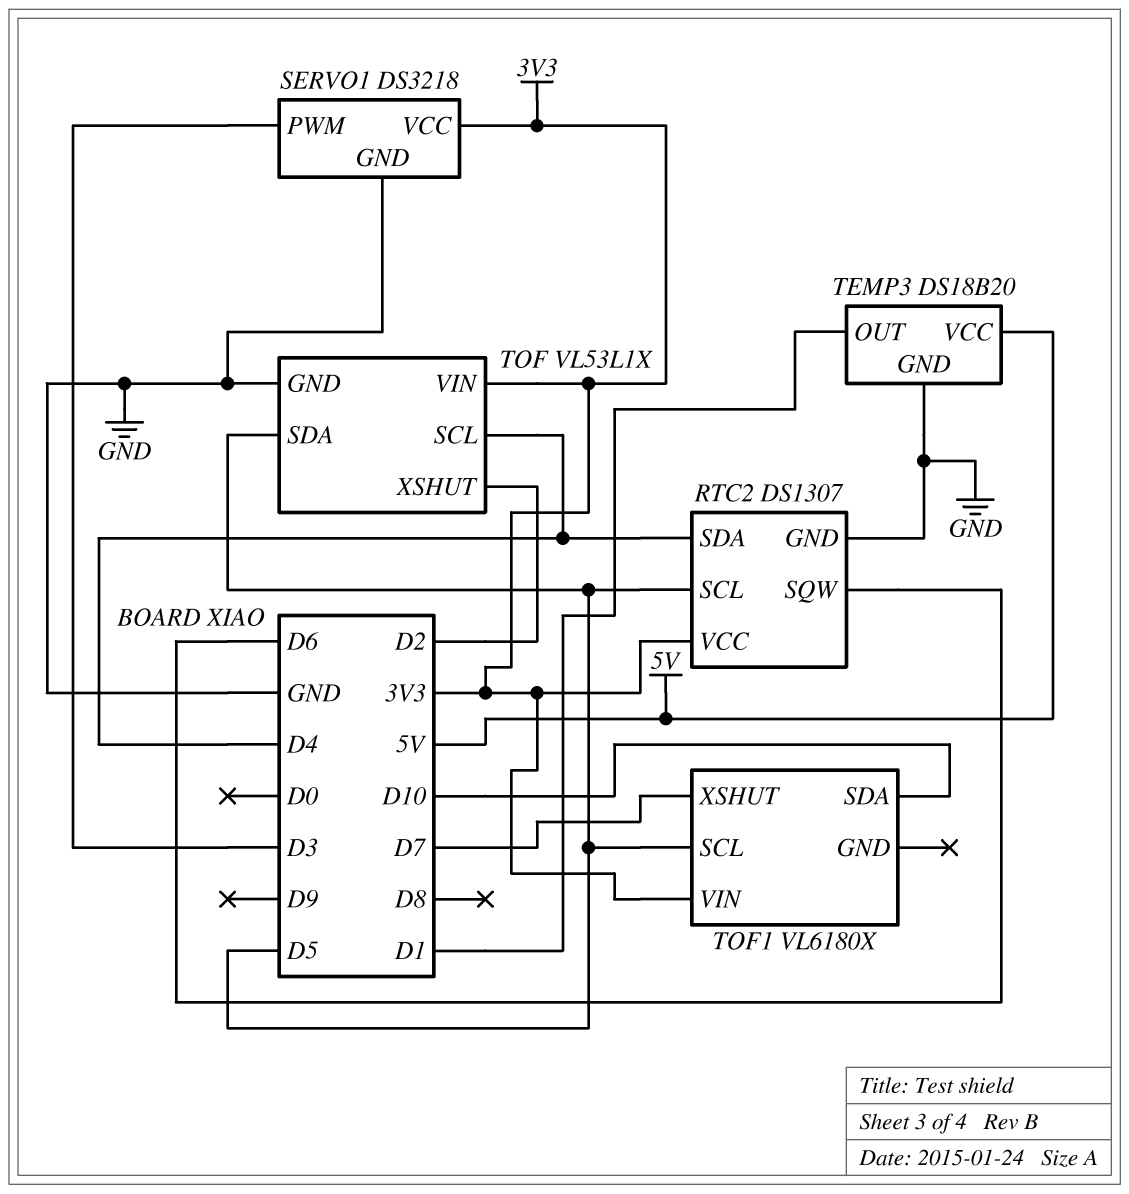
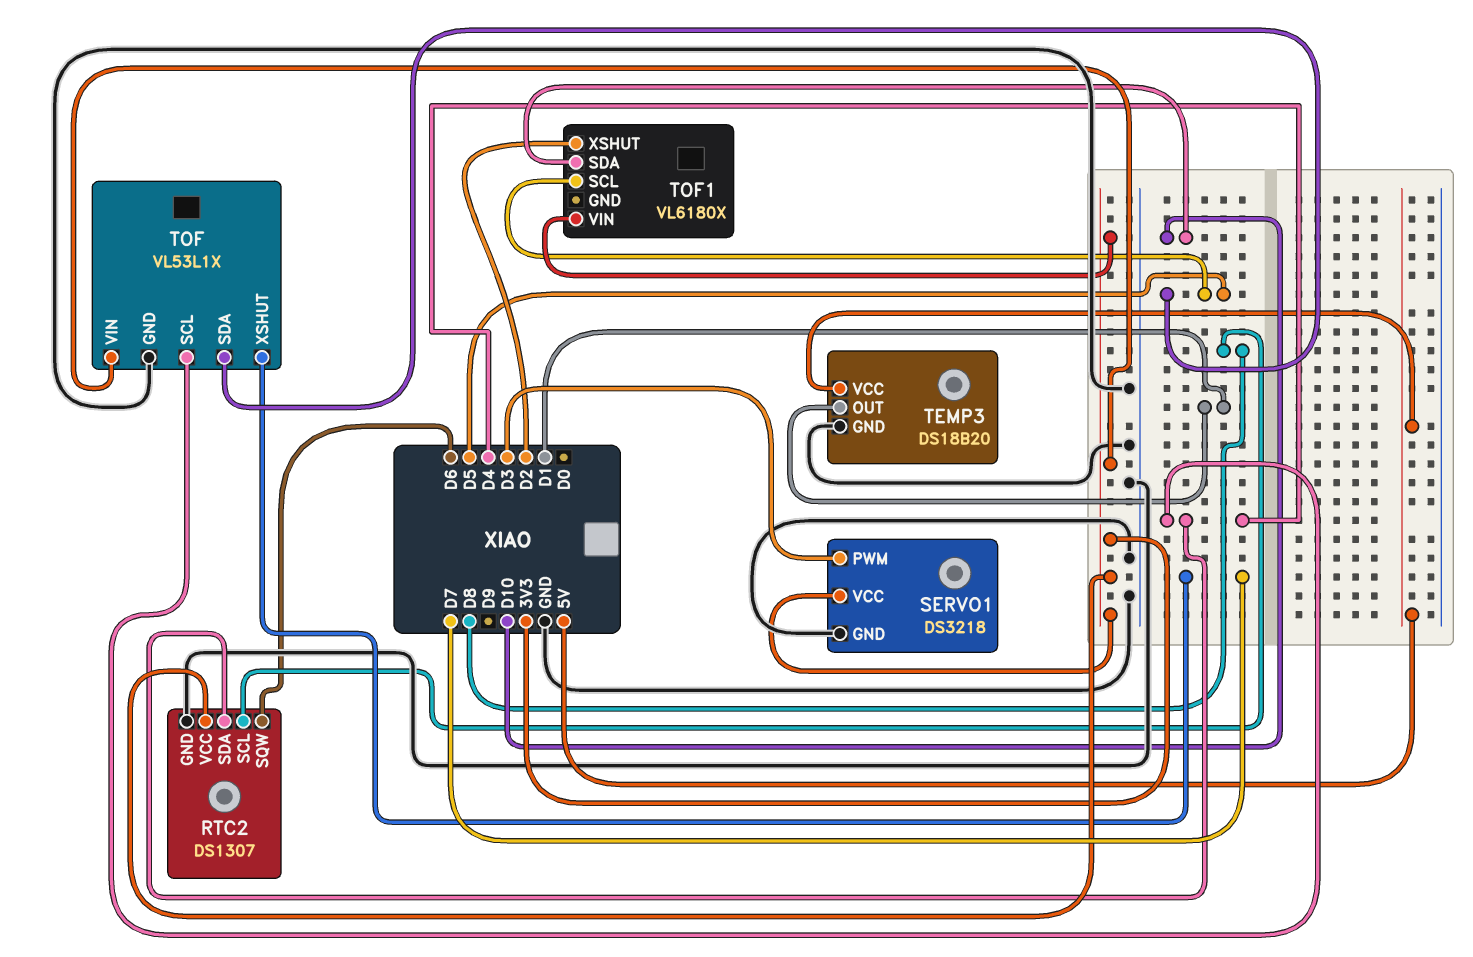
RTC2 pin SCL: D5 -> D8
TOF pin XSHUT: D2 -> D7
TOF1 pin XSHUT: D7 -> D2

